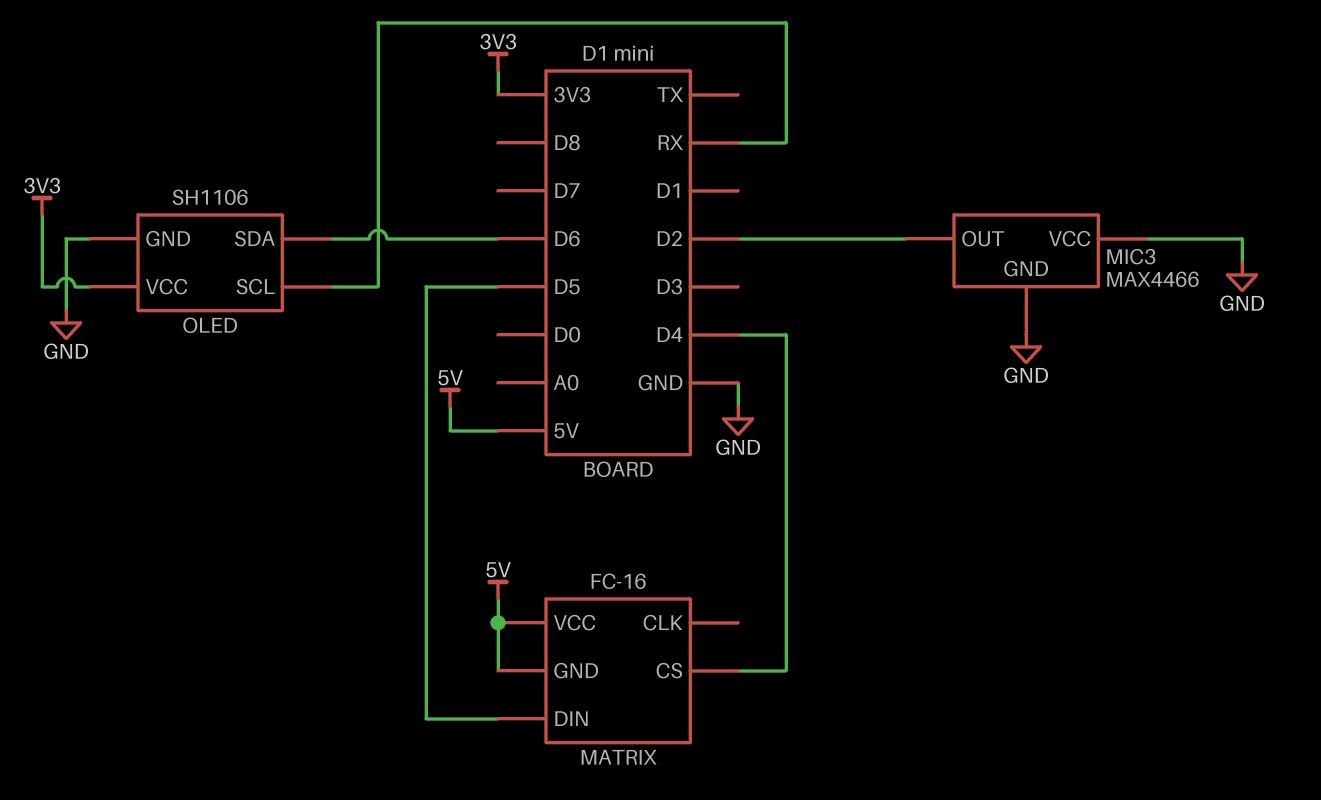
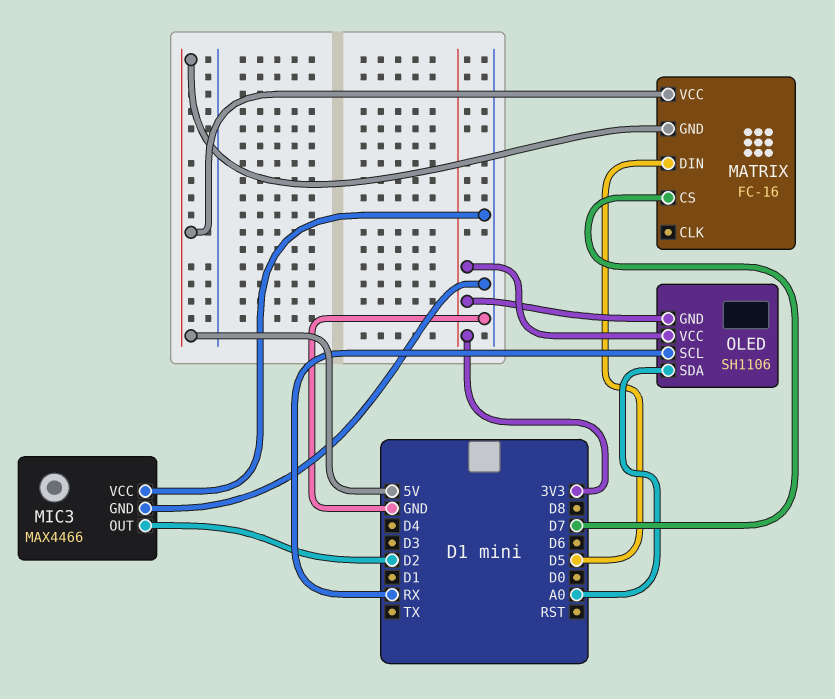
MATRIX pin CS: D4 -> D7
OLED pin GND: GND -> 3V3
OLED pin SDA: D6 -> A0

